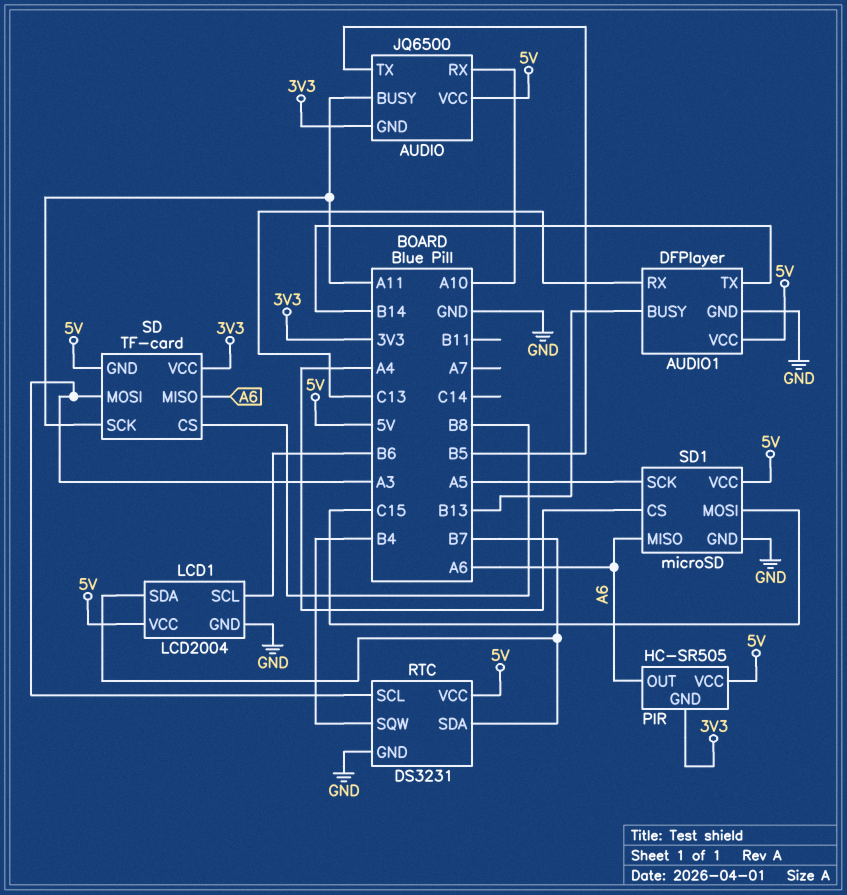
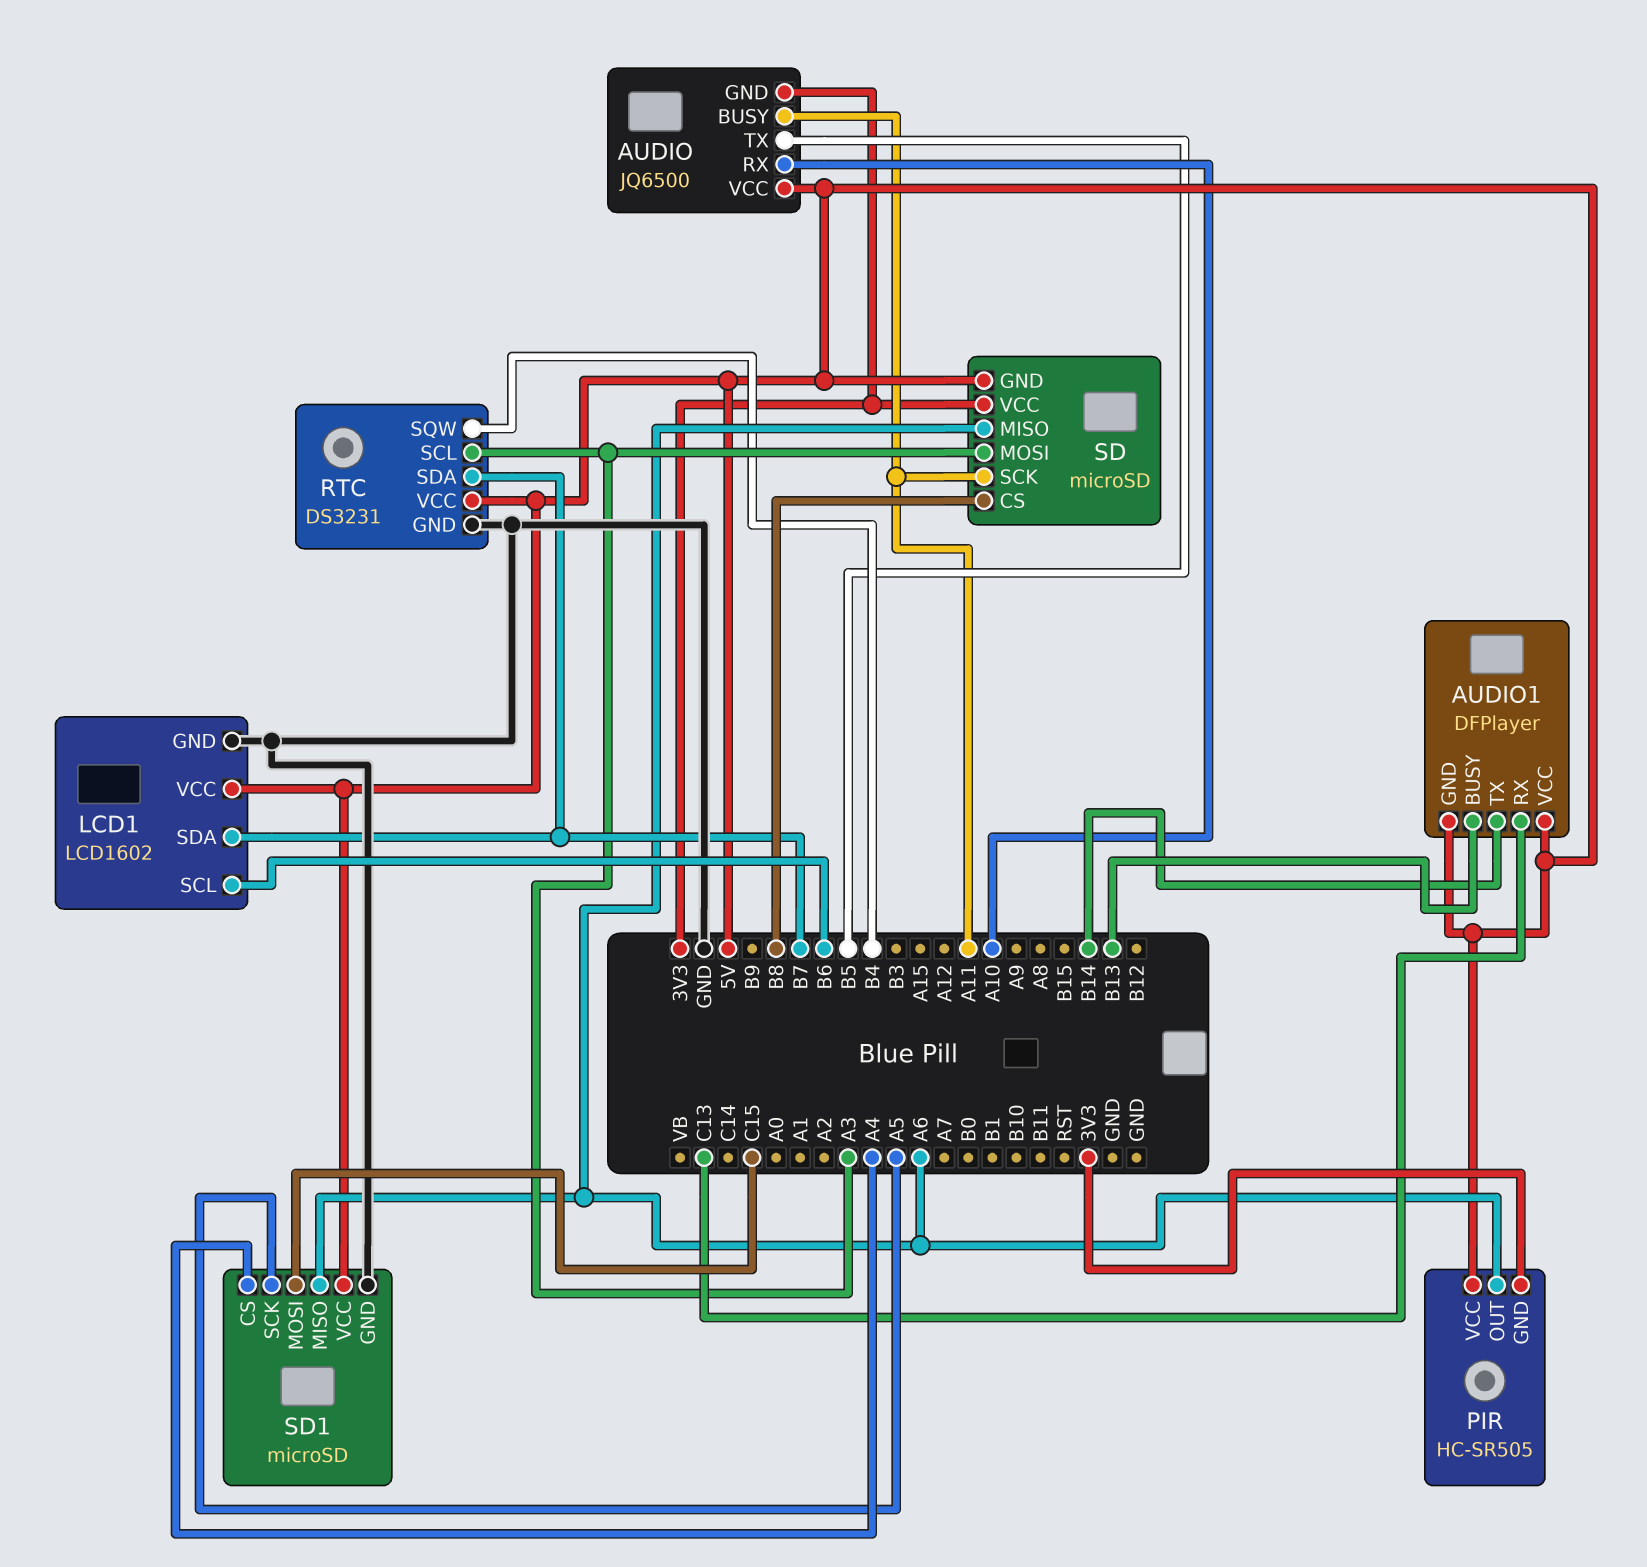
AUDIO1 pin GND: GND -> 5V
LCD1: LCD2004 -> LCD1602
SD: TF-card -> microSD

